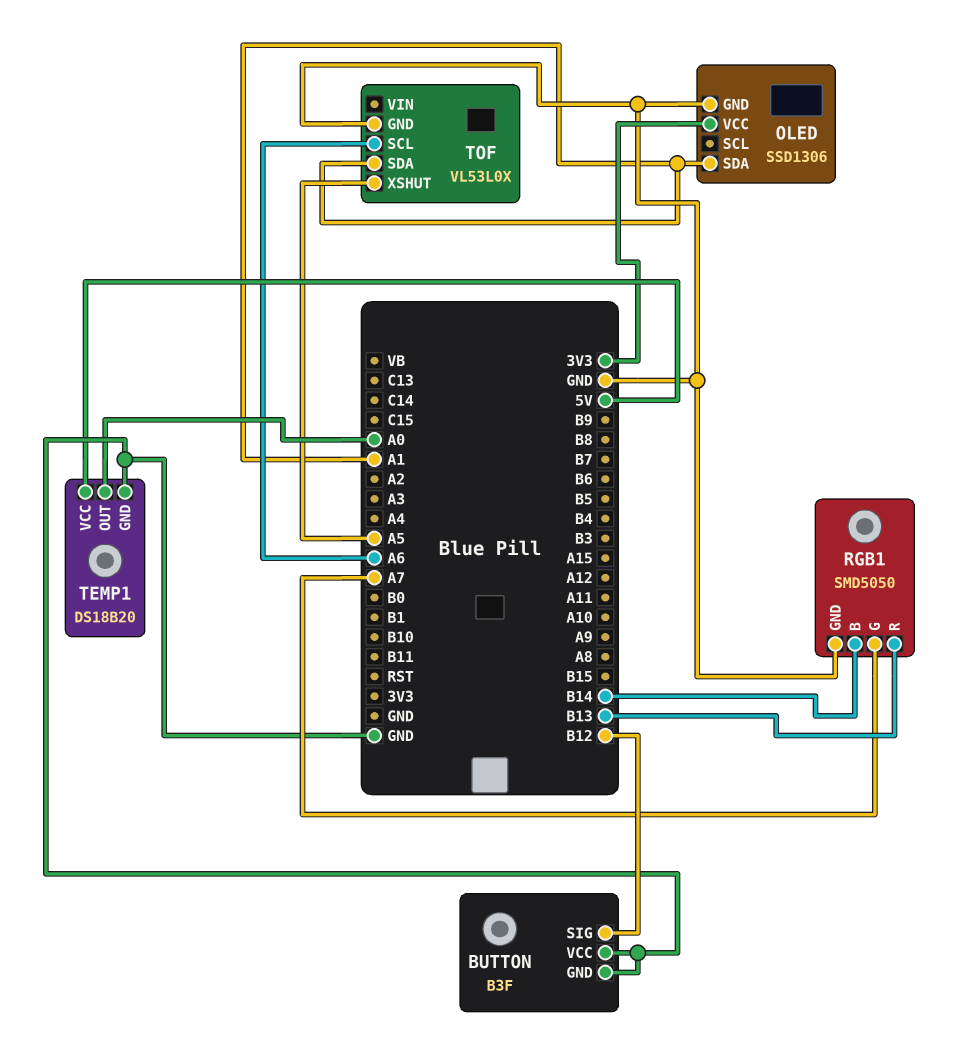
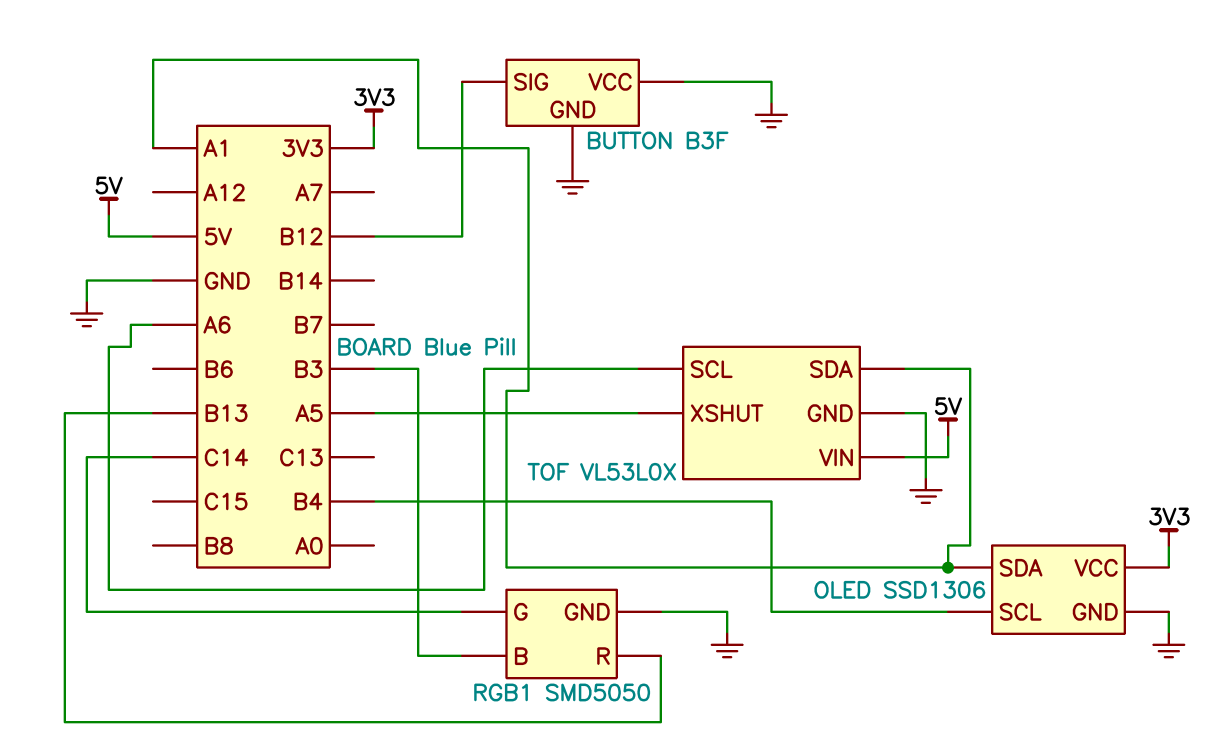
OLED pin SCL: none -> B4
RGB1 pin B: B14 -> B3
RGB1 pin G: A7 -> C14
TEMP1: DS18B20 -> none
TEMP1 pin GND: GND -> none
TEMP1 pin OUT: A0 -> none
TEMP1 pin VCC: 5V -> none
TOF pin VIN: none -> 5V

